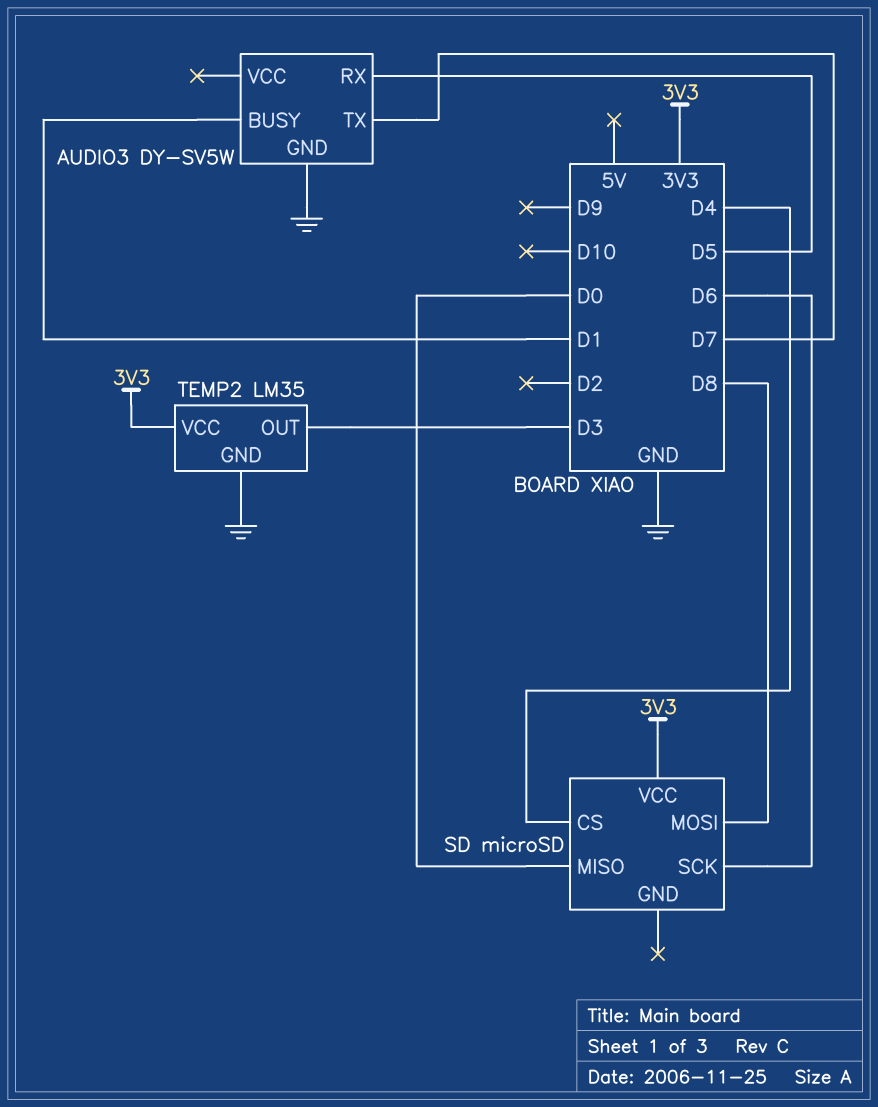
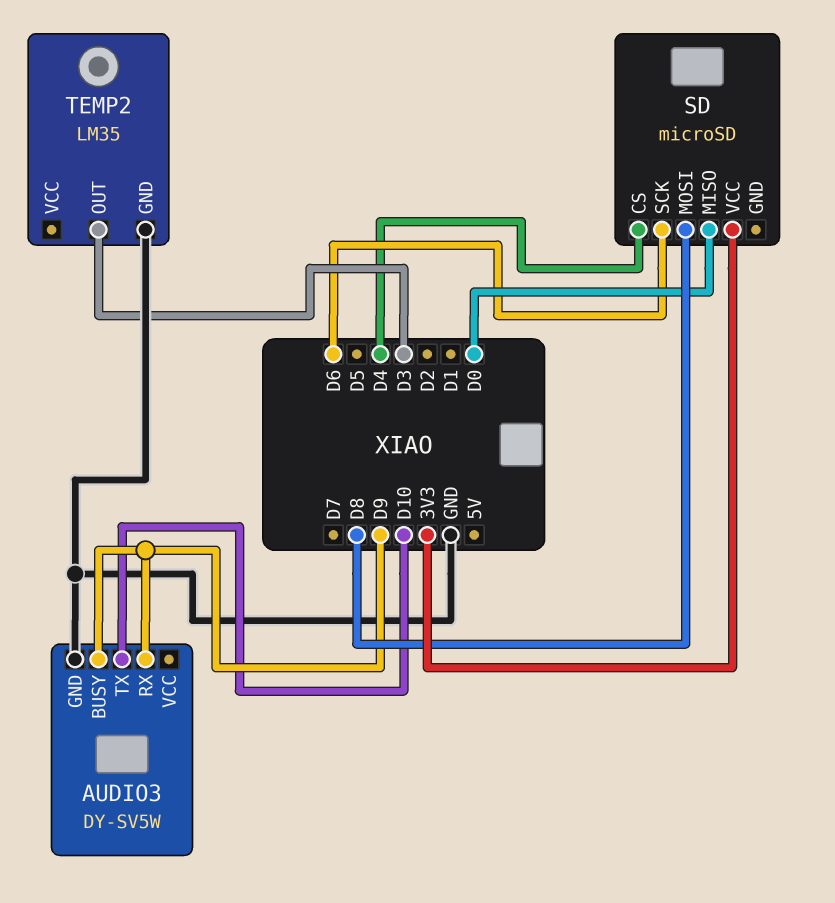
AUDIO3 pin BUSY: D1 -> D9
AUDIO3 pin RX: D5 -> D9
AUDIO3 pin TX: D7 -> D10
TEMP2 pin VCC: 3V3 -> none

